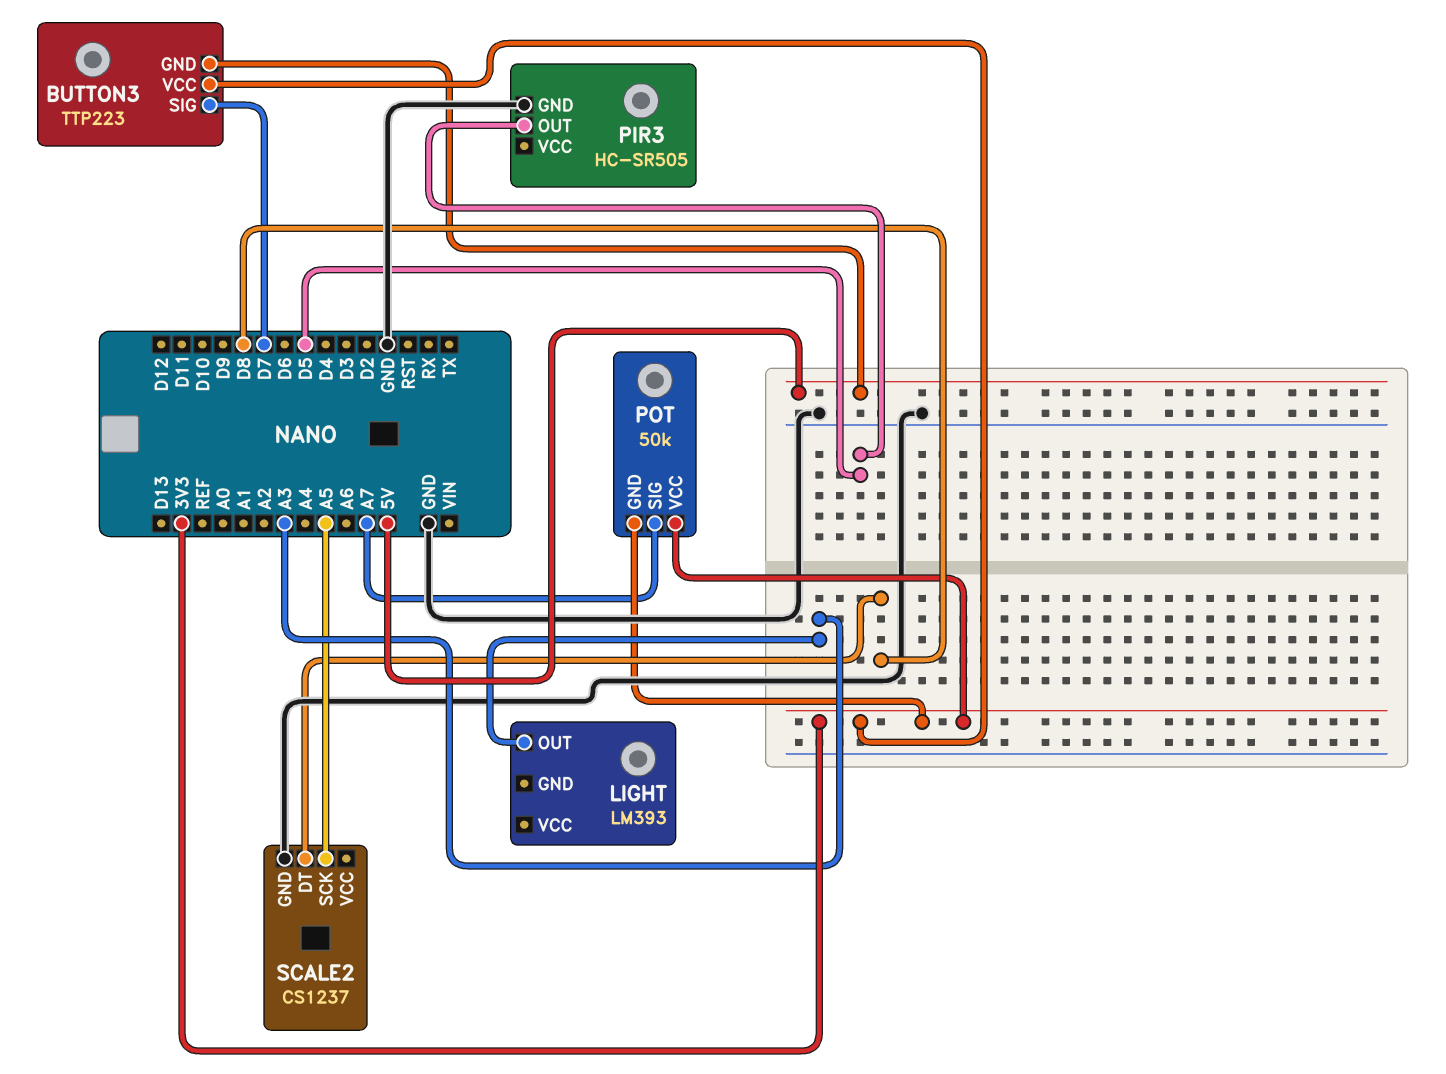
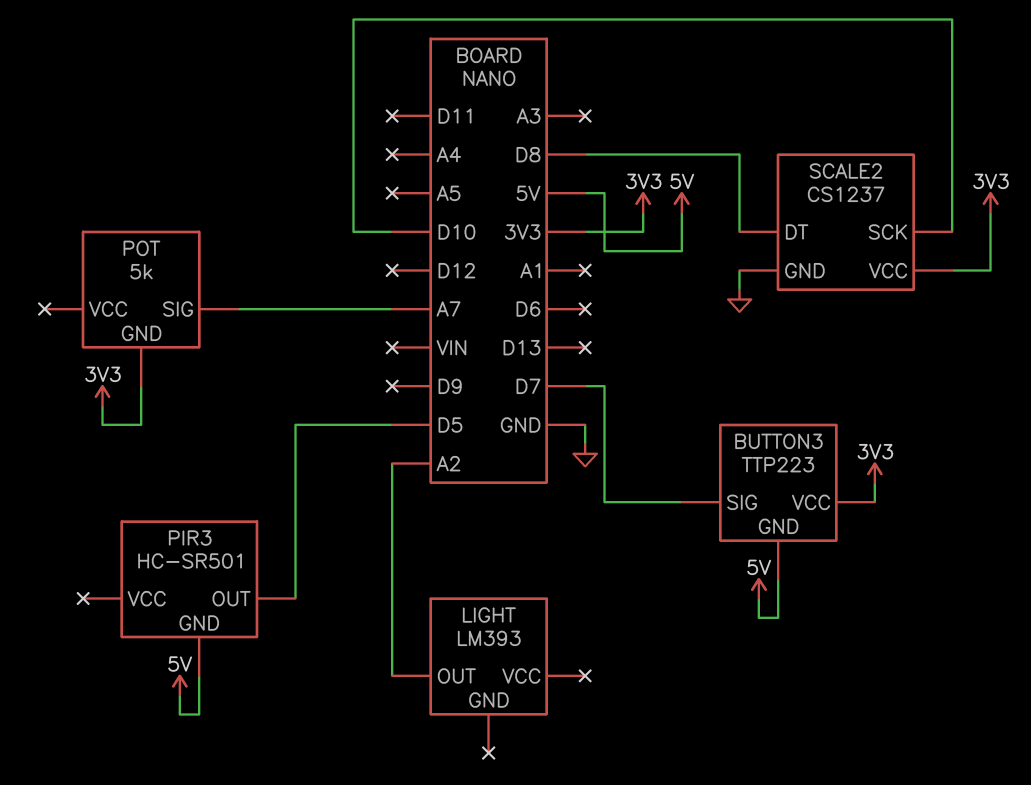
LIGHT pin OUT: A3 -> A2
PIR3: HC-SR505 -> HC-SR501
PIR3 pin GND: GND -> 5V
POT: 50k -> 5k
POT pin VCC: 3V3 -> none
SCALE2 pin SCK: A5 -> D10
SCALE2 pin VCC: none -> 3V3

